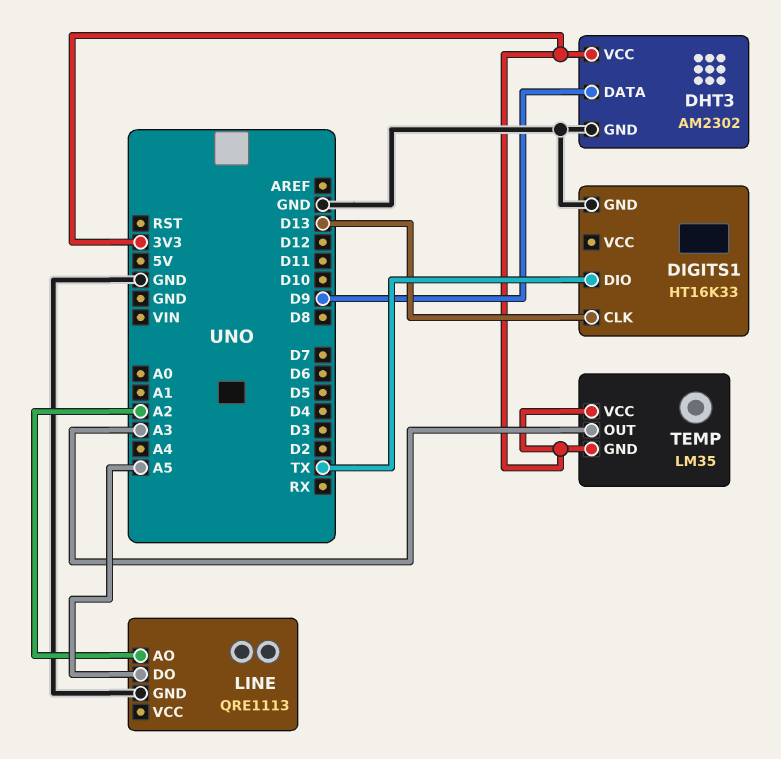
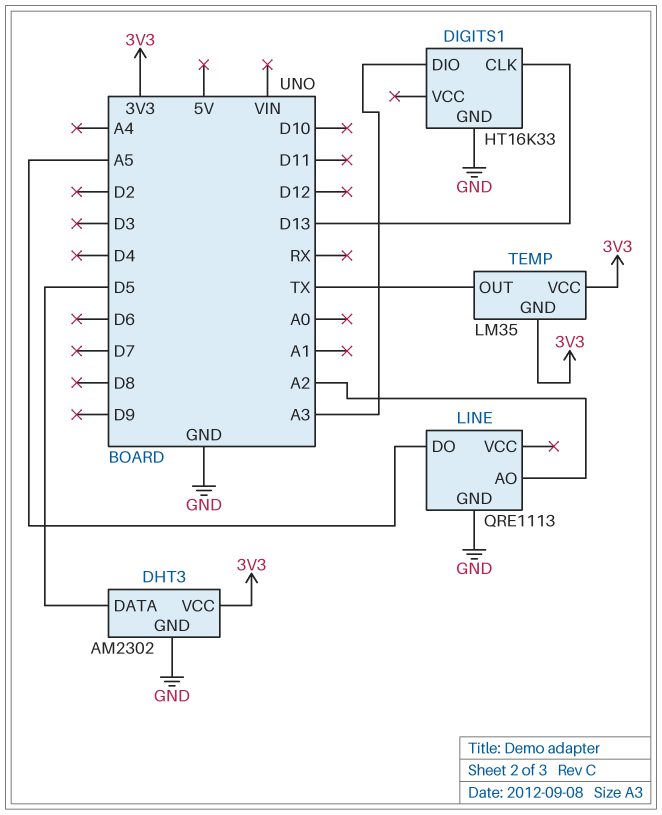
DHT3 pin DATA: D9 -> D5
DIGITS1 pin DIO: TX -> A3
TEMP pin OUT: A3 -> TX

